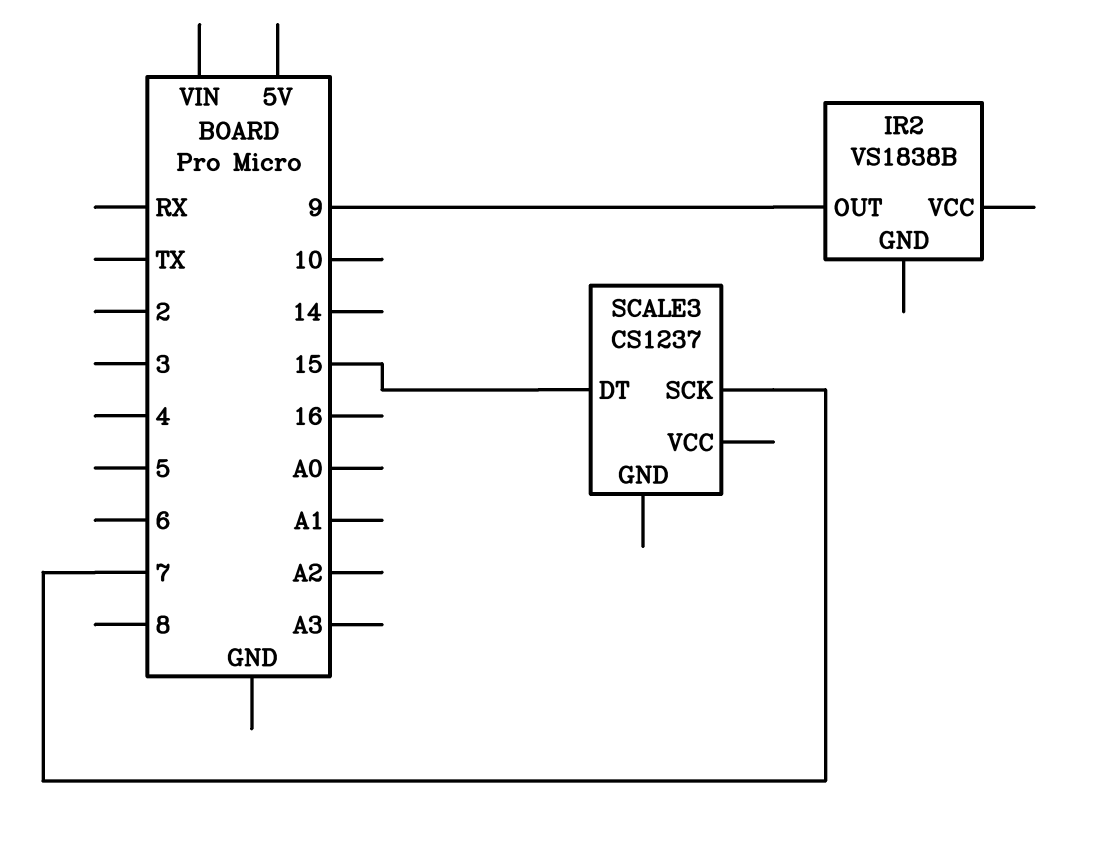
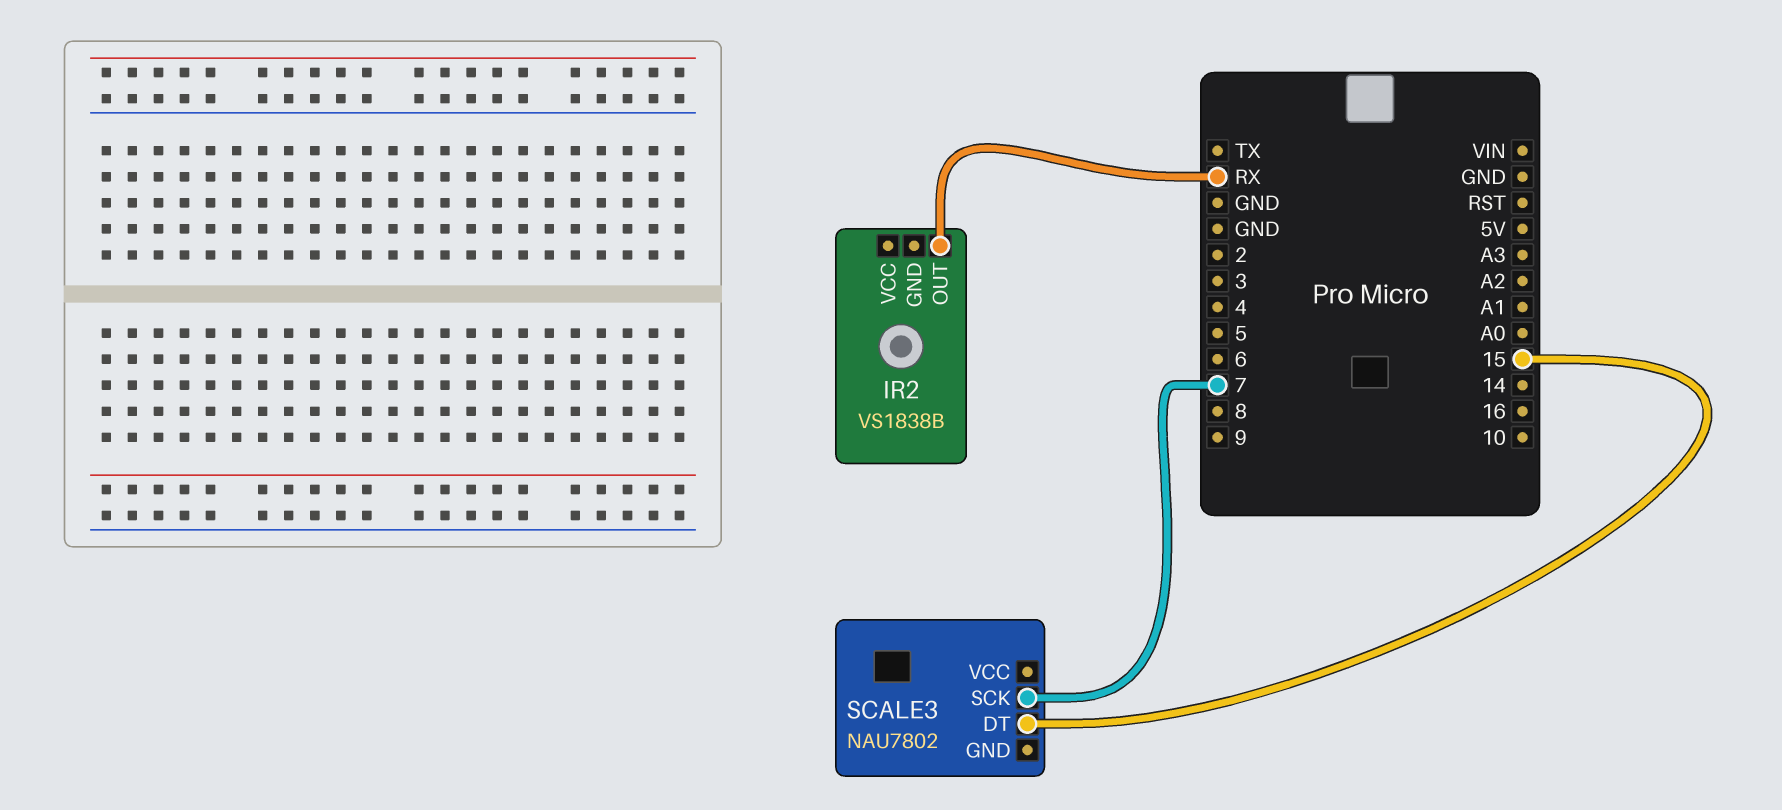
IR2 pin OUT: 9 -> RX
SCALE3: CS1237 -> NAU7802

